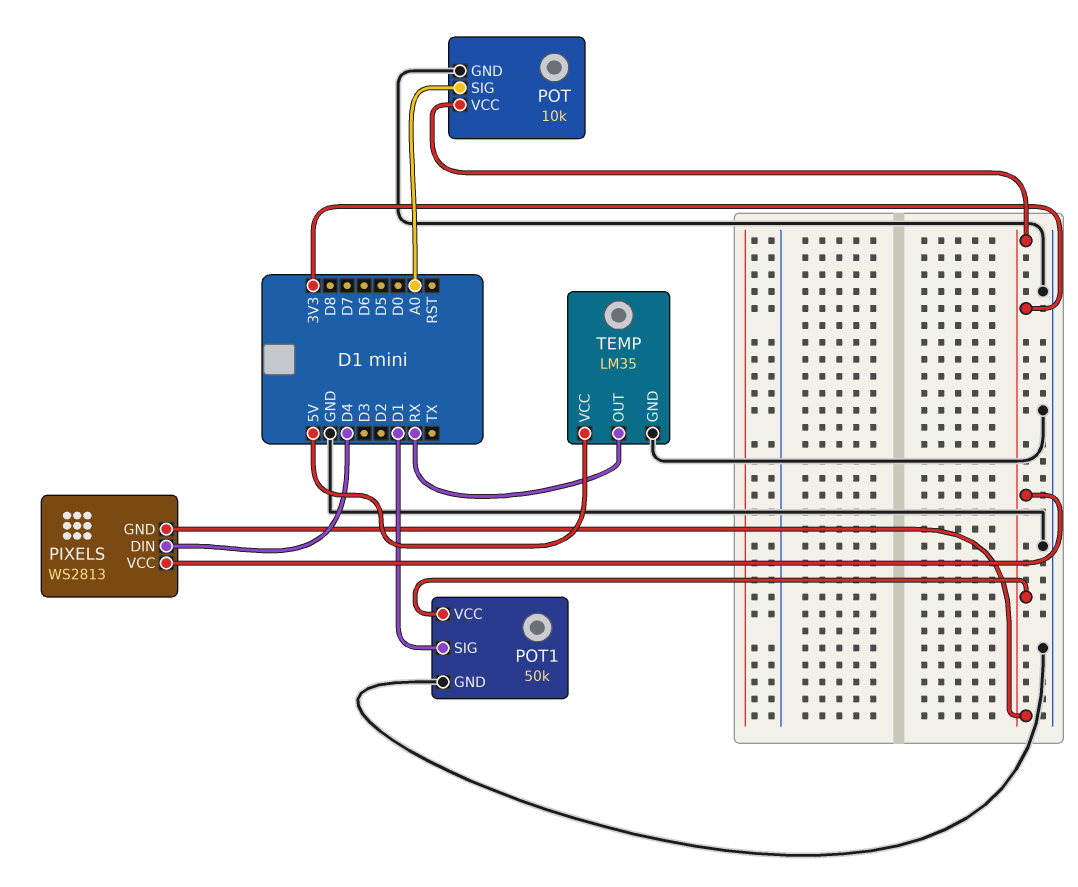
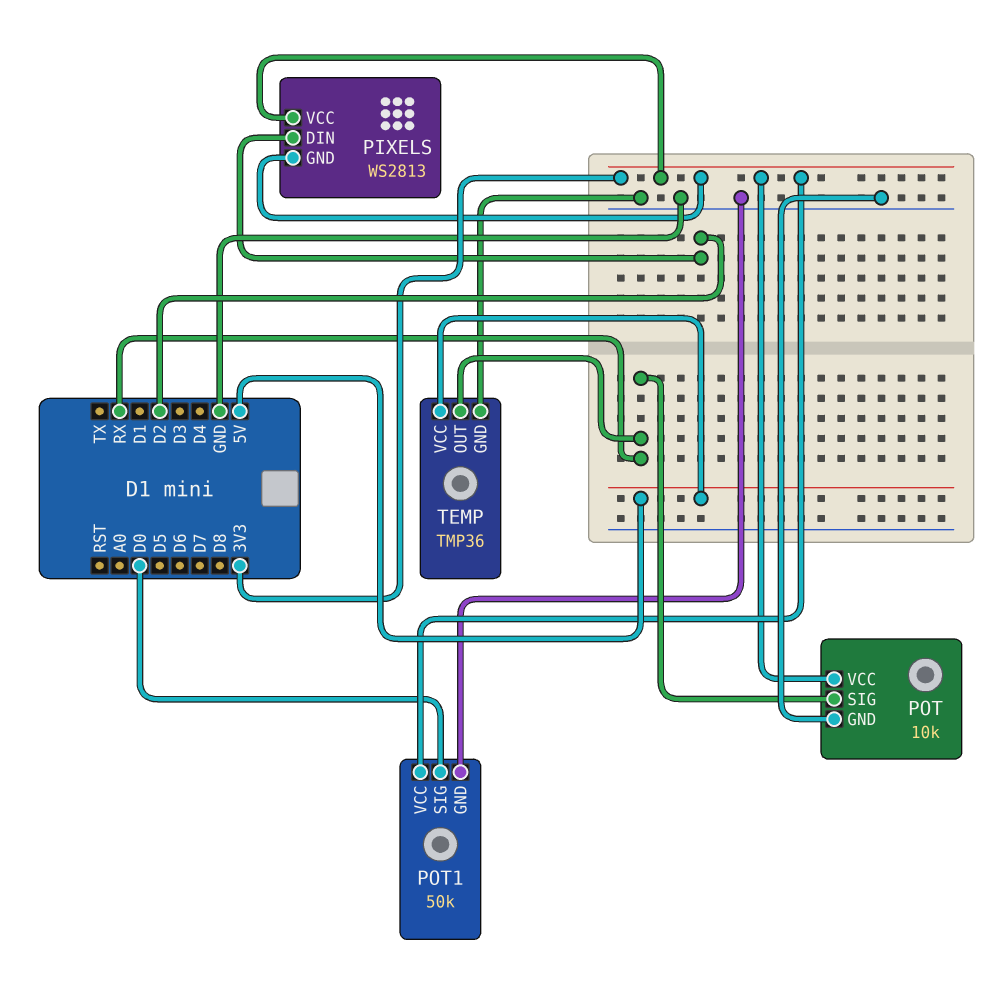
PIXELS pin DIN: D4 -> D2
POT pin SIG: A0 -> RX
POT1 pin SIG: D1 -> D0
TEMP: LM35 -> TMP36

